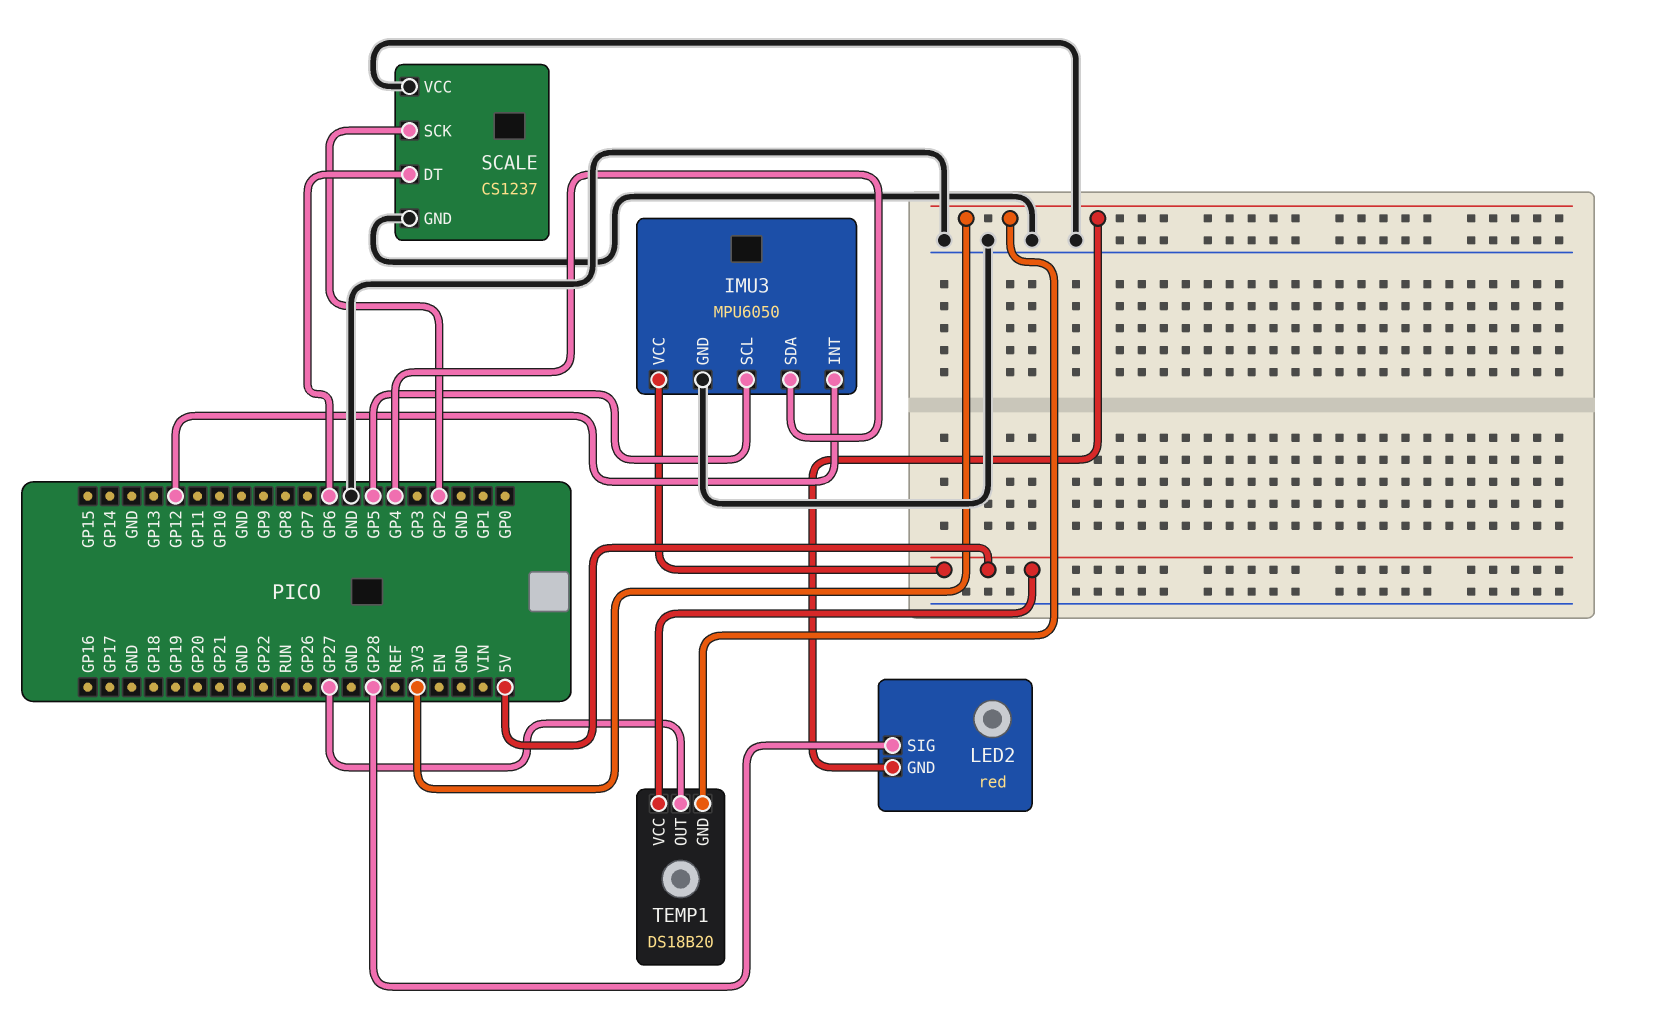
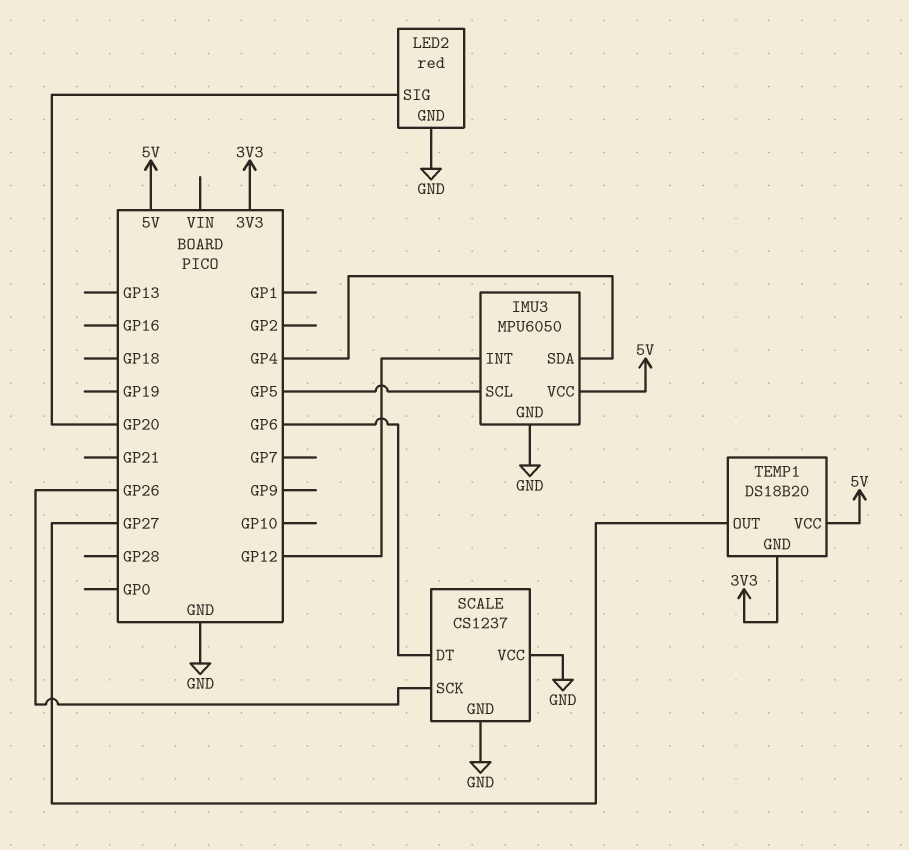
LED2 pin GND: 3V3 -> GND
LED2 pin SIG: GP28 -> GP20
SCALE pin SCK: GP2 -> GP26

